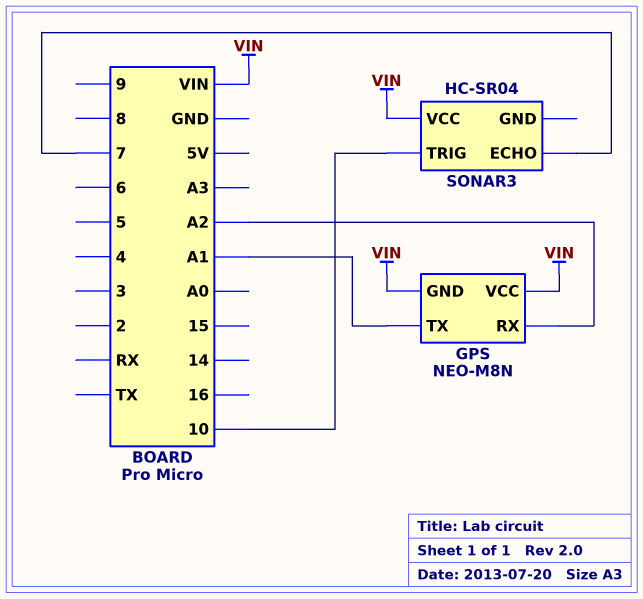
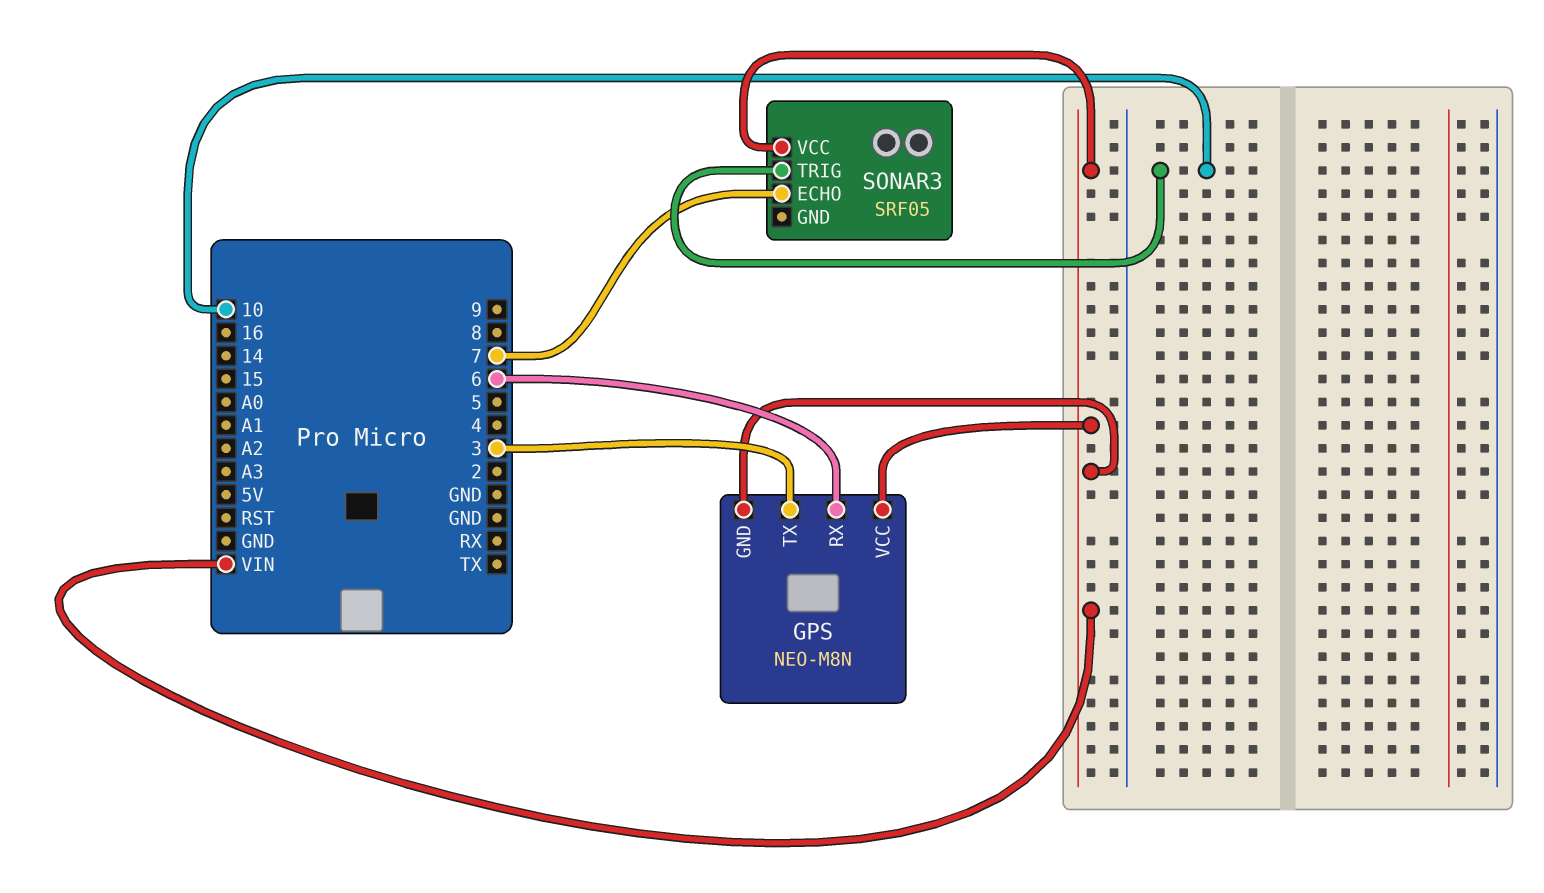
GPS pin RX: A2 -> 6
GPS pin TX: A1 -> 3
SONAR3: HC-SR04 -> SRF05

